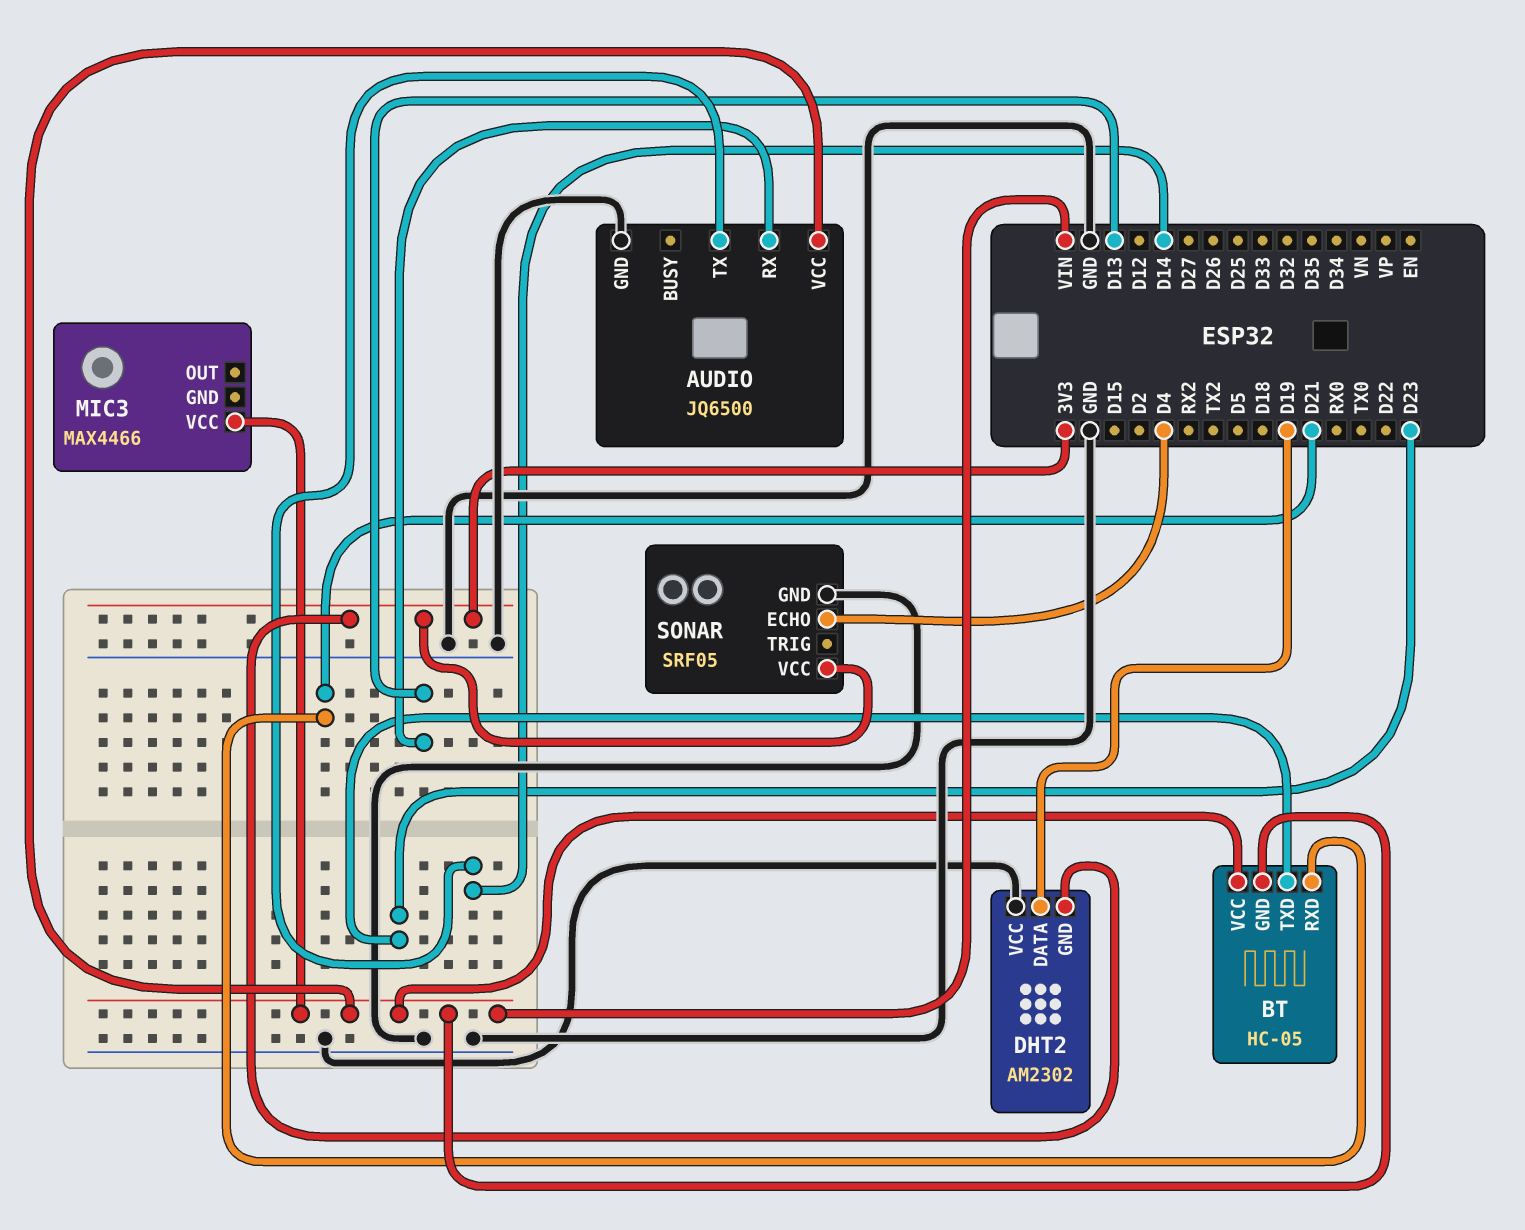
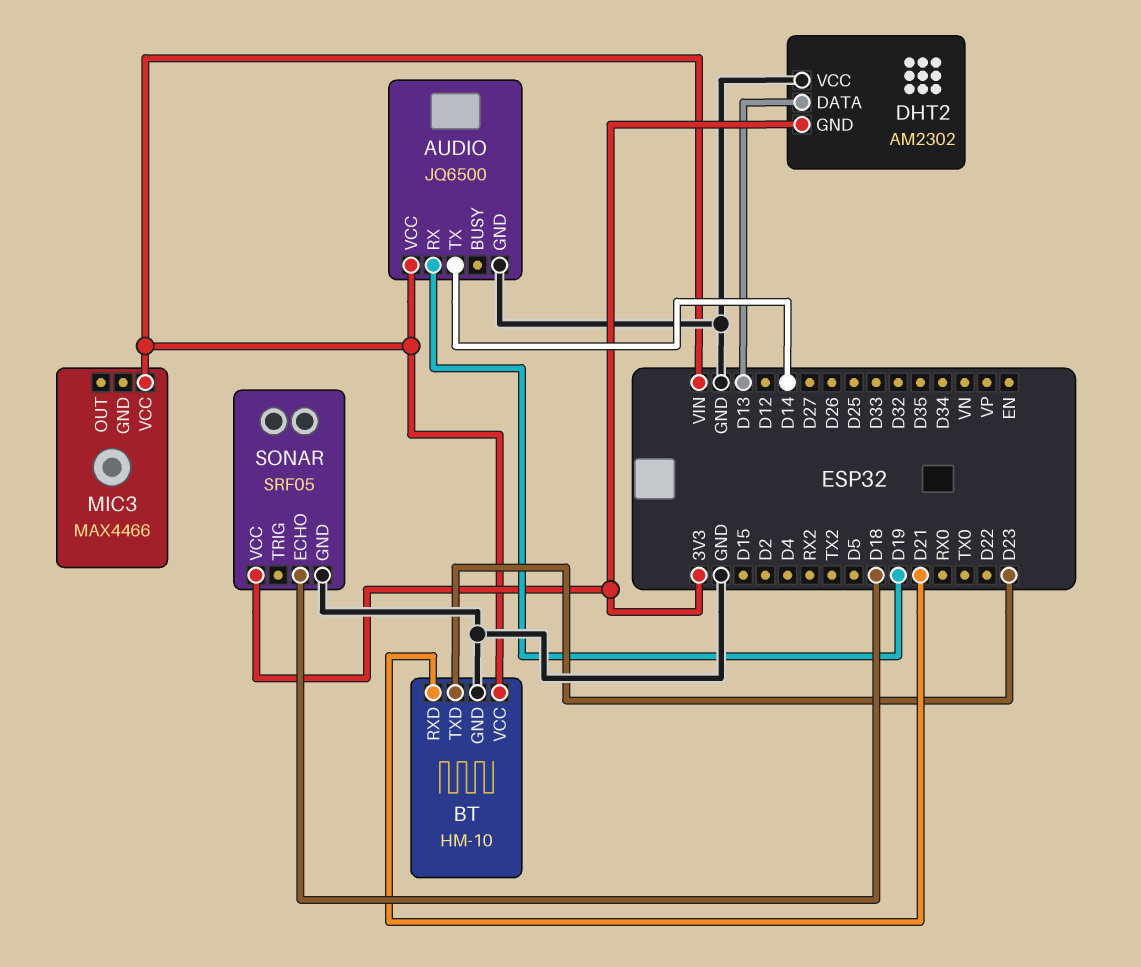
AUDIO pin RX: D13 -> D19
BT: HC-05 -> HM-10
BT pin GND: VIN -> GND
DHT2 pin DATA: D19 -> D13
SONAR pin ECHO: D4 -> D18

